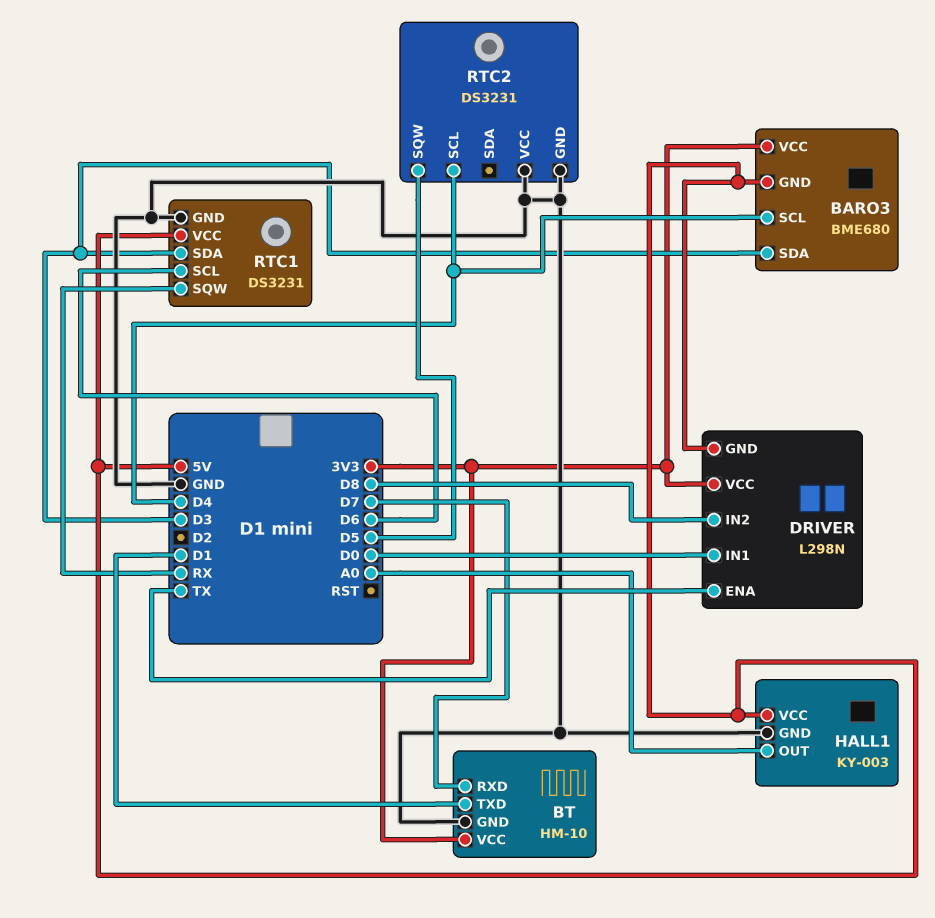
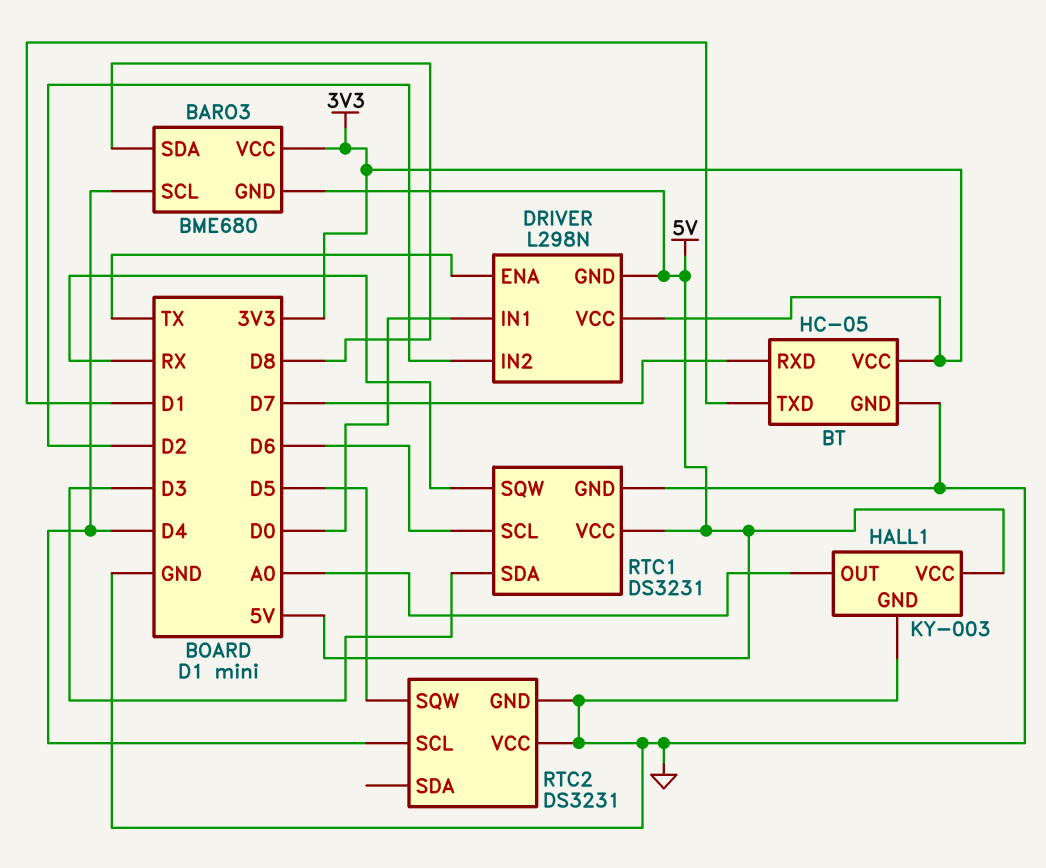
BARO3 pin SDA: D3 -> D8
BT: HM-10 -> HC-05
DRIVER pin IN2: D8 -> D2

